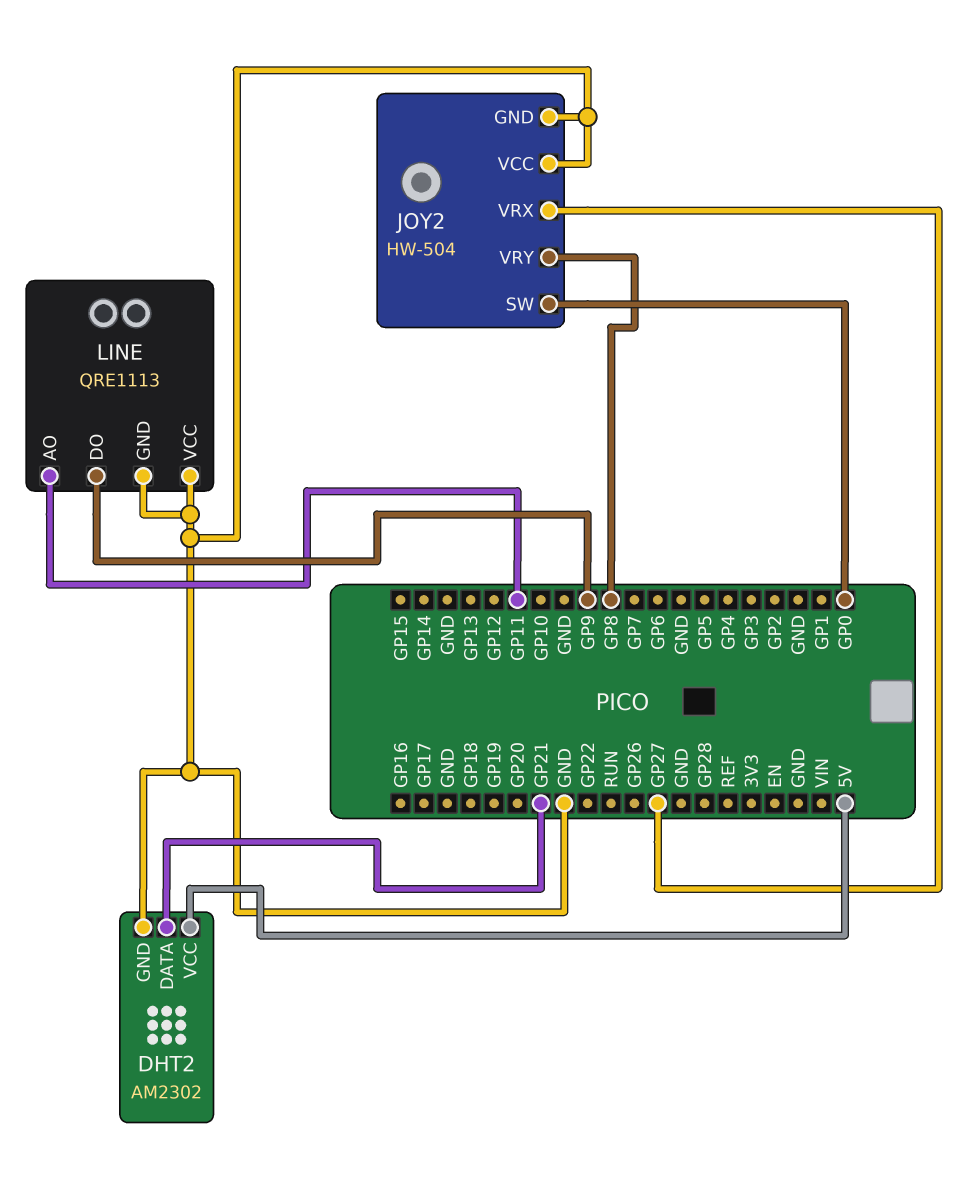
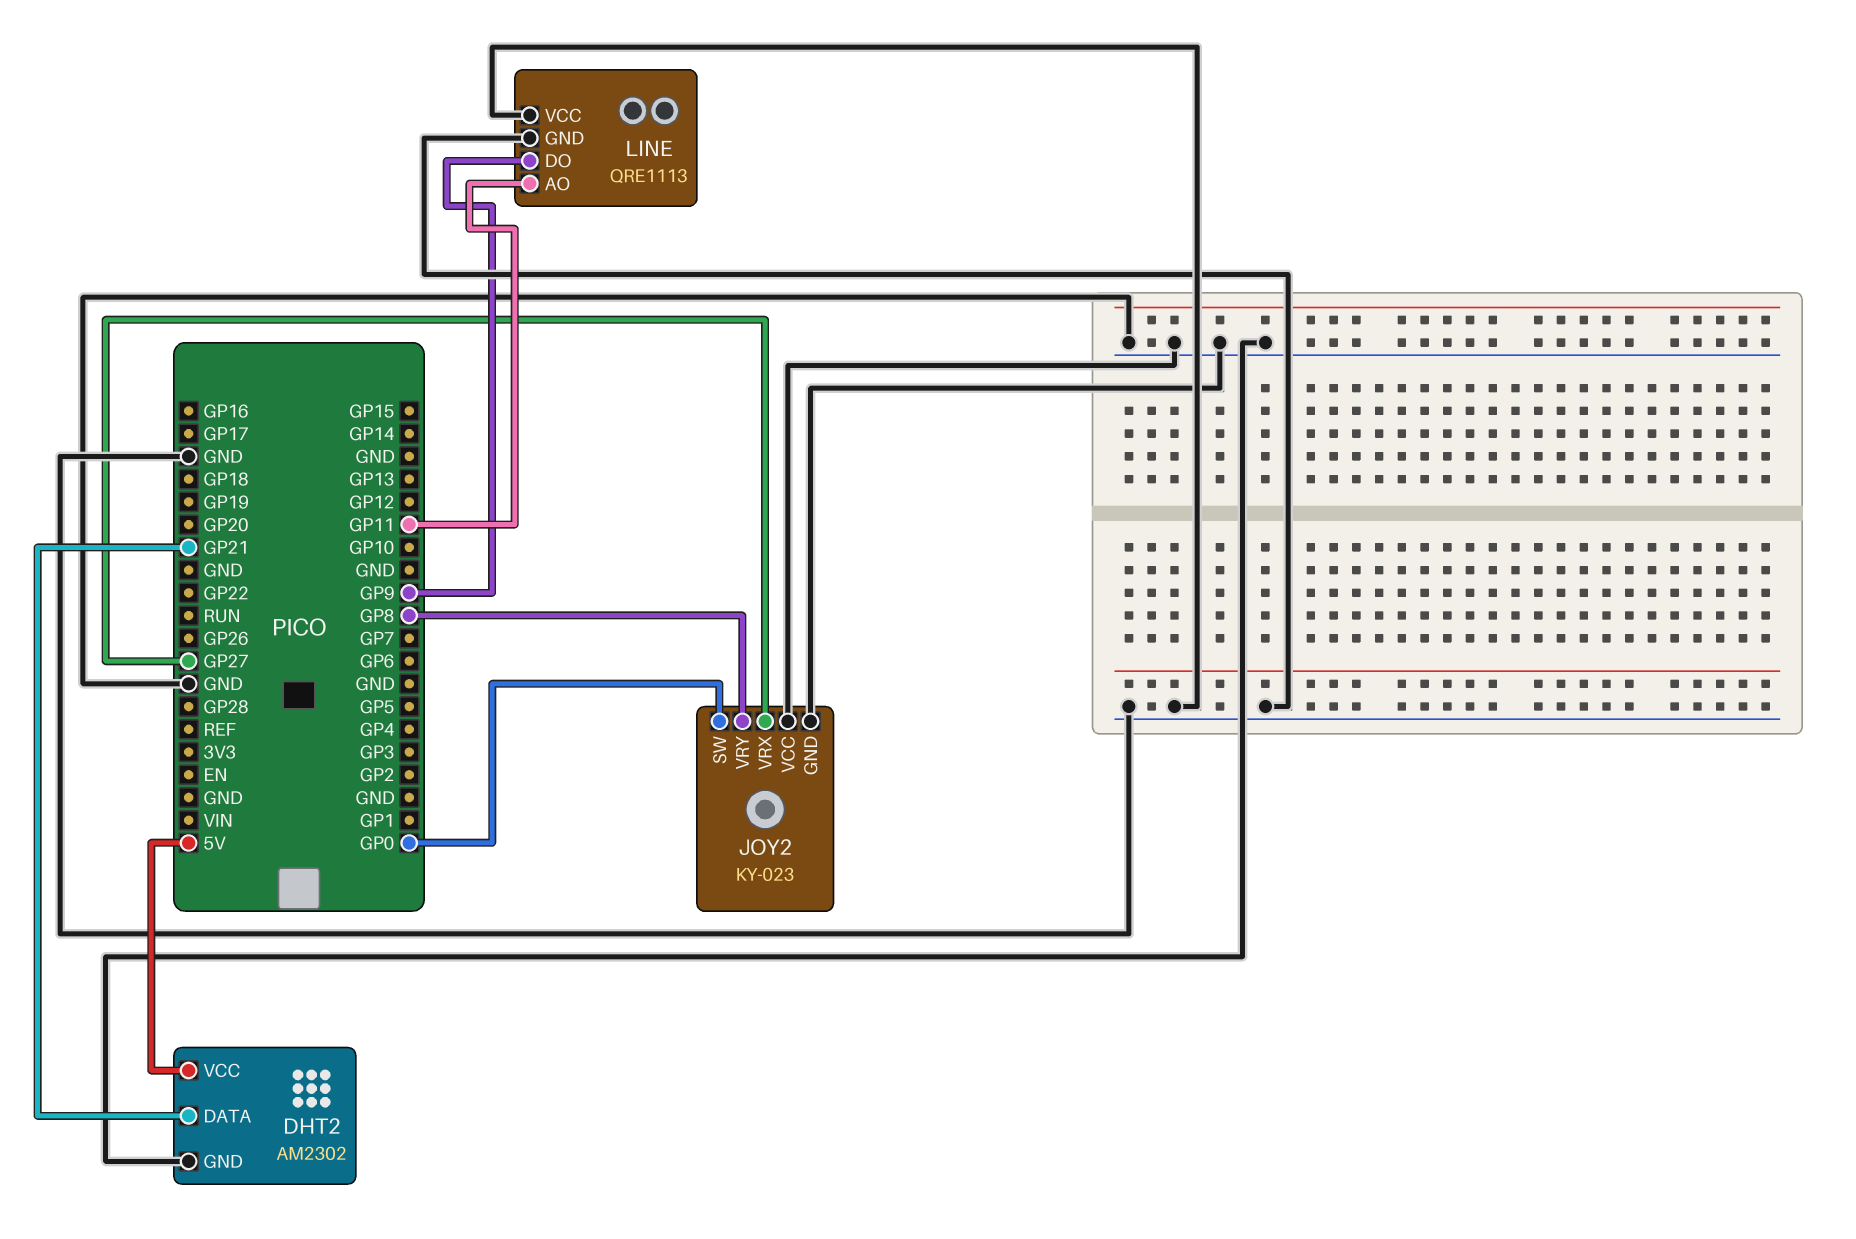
JOY2: HW-504 -> KY-023

